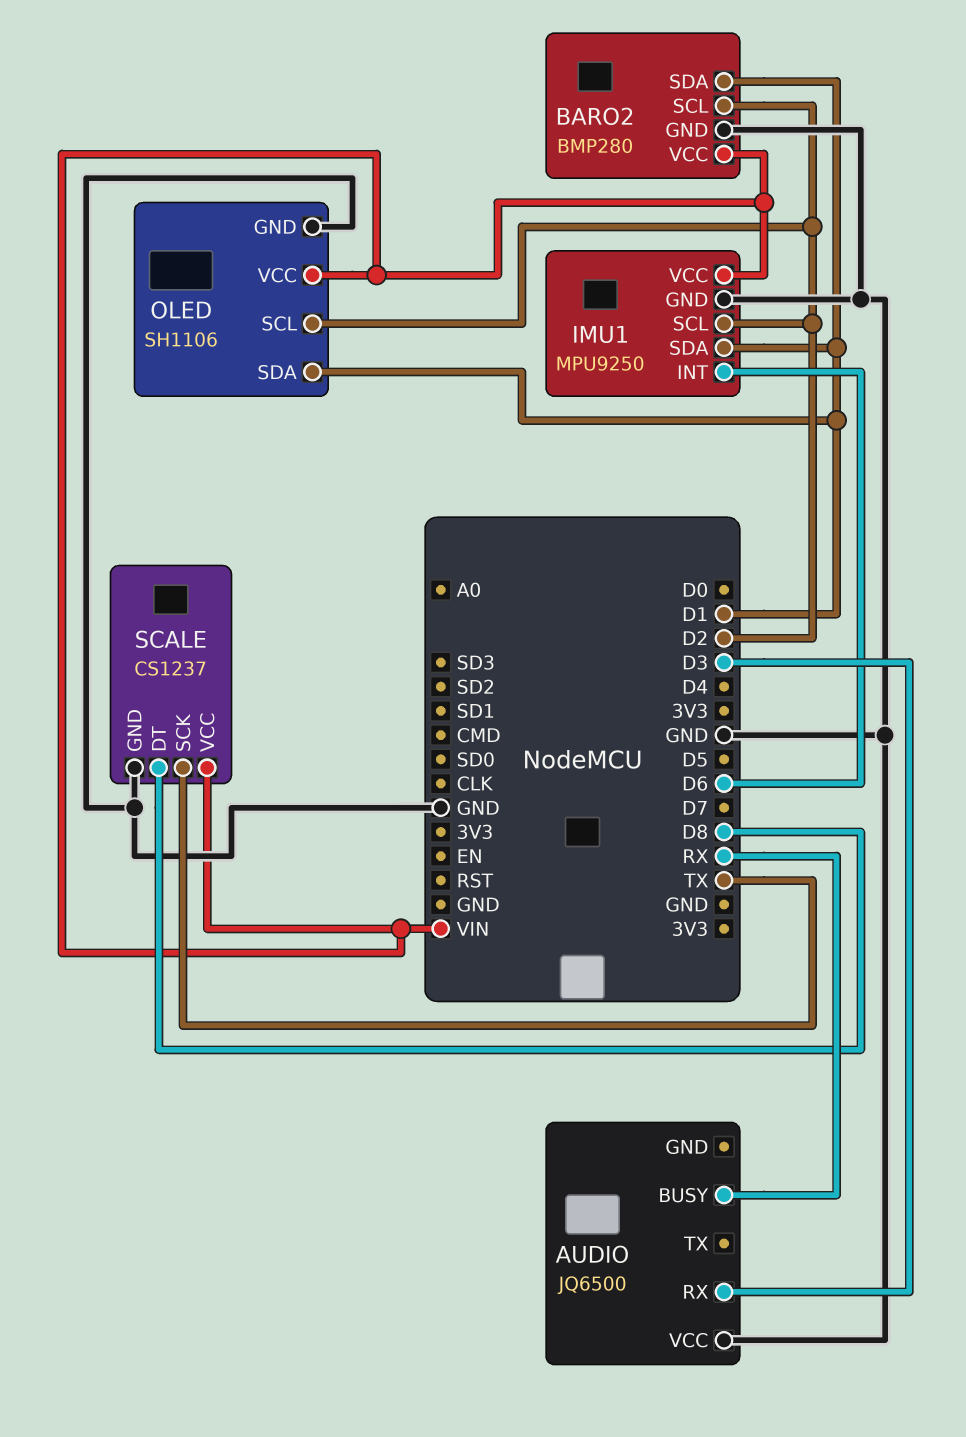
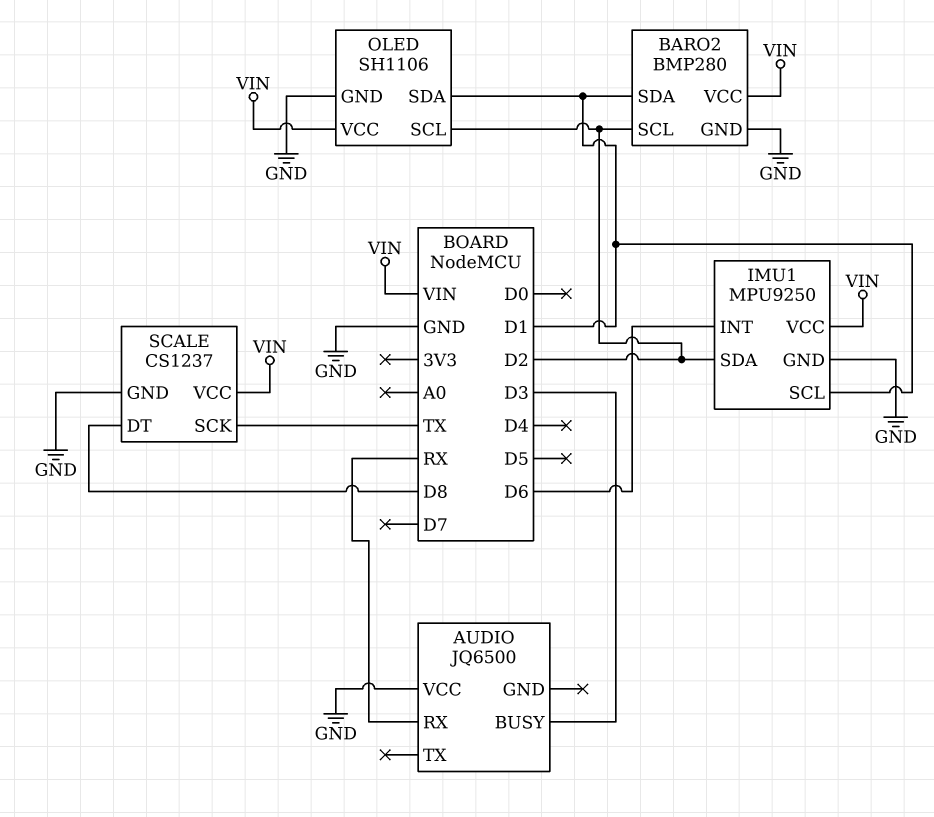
AUDIO pin BUSY: RX -> D3
AUDIO pin RX: D3 -> RX
IMU1 pin SCL: D2 -> D1
IMU1 pin SDA: D1 -> D2

